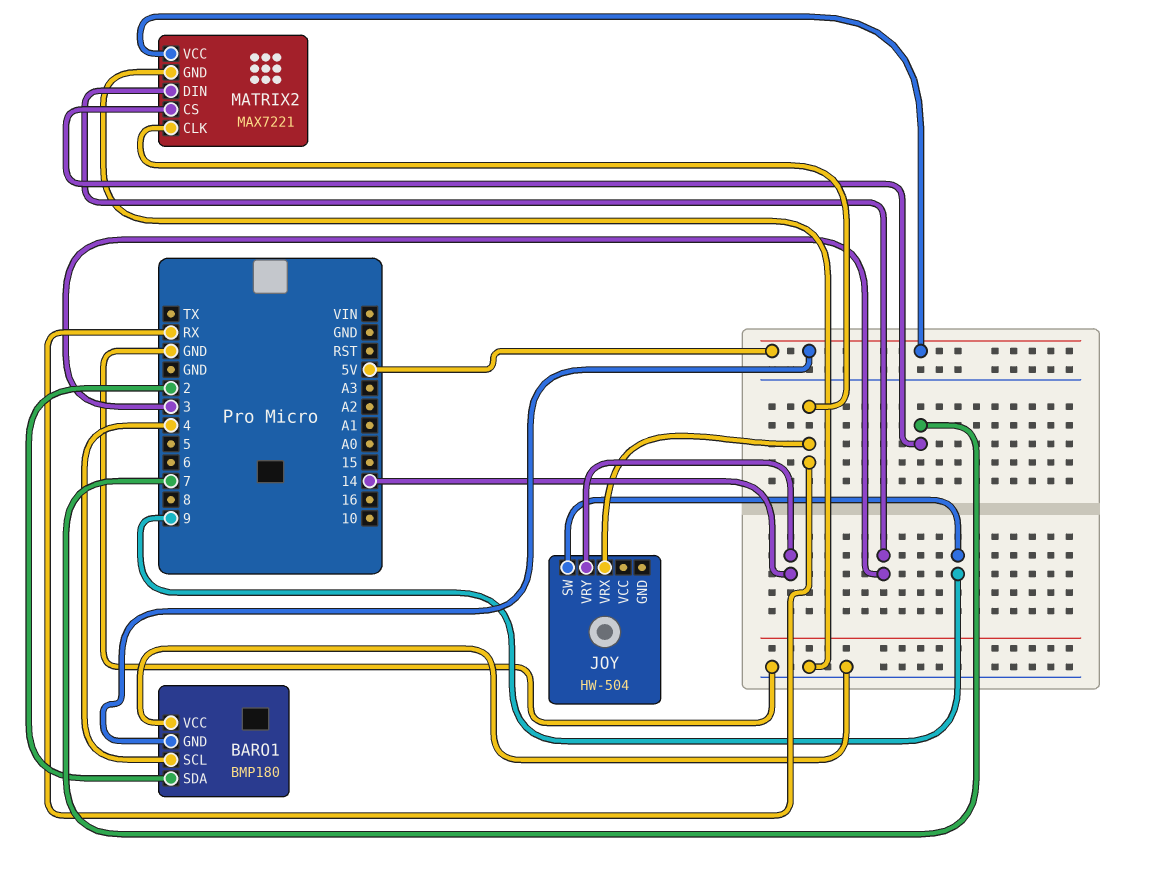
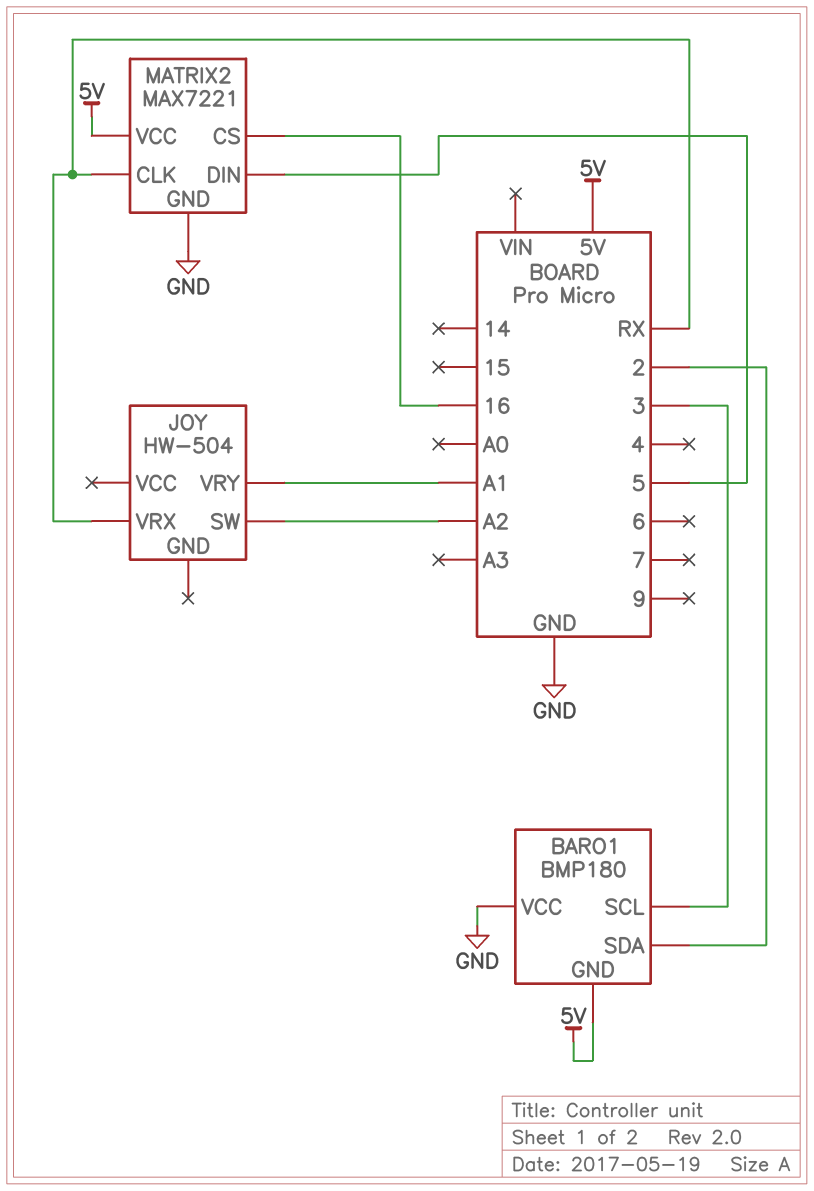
BARO1 pin SCL: 4 -> 3
JOY pin SW: 9 -> A2
JOY pin VRY: 14 -> A1
MATRIX2 pin CS: 7 -> 16
MATRIX2 pin DIN: 3 -> 5

